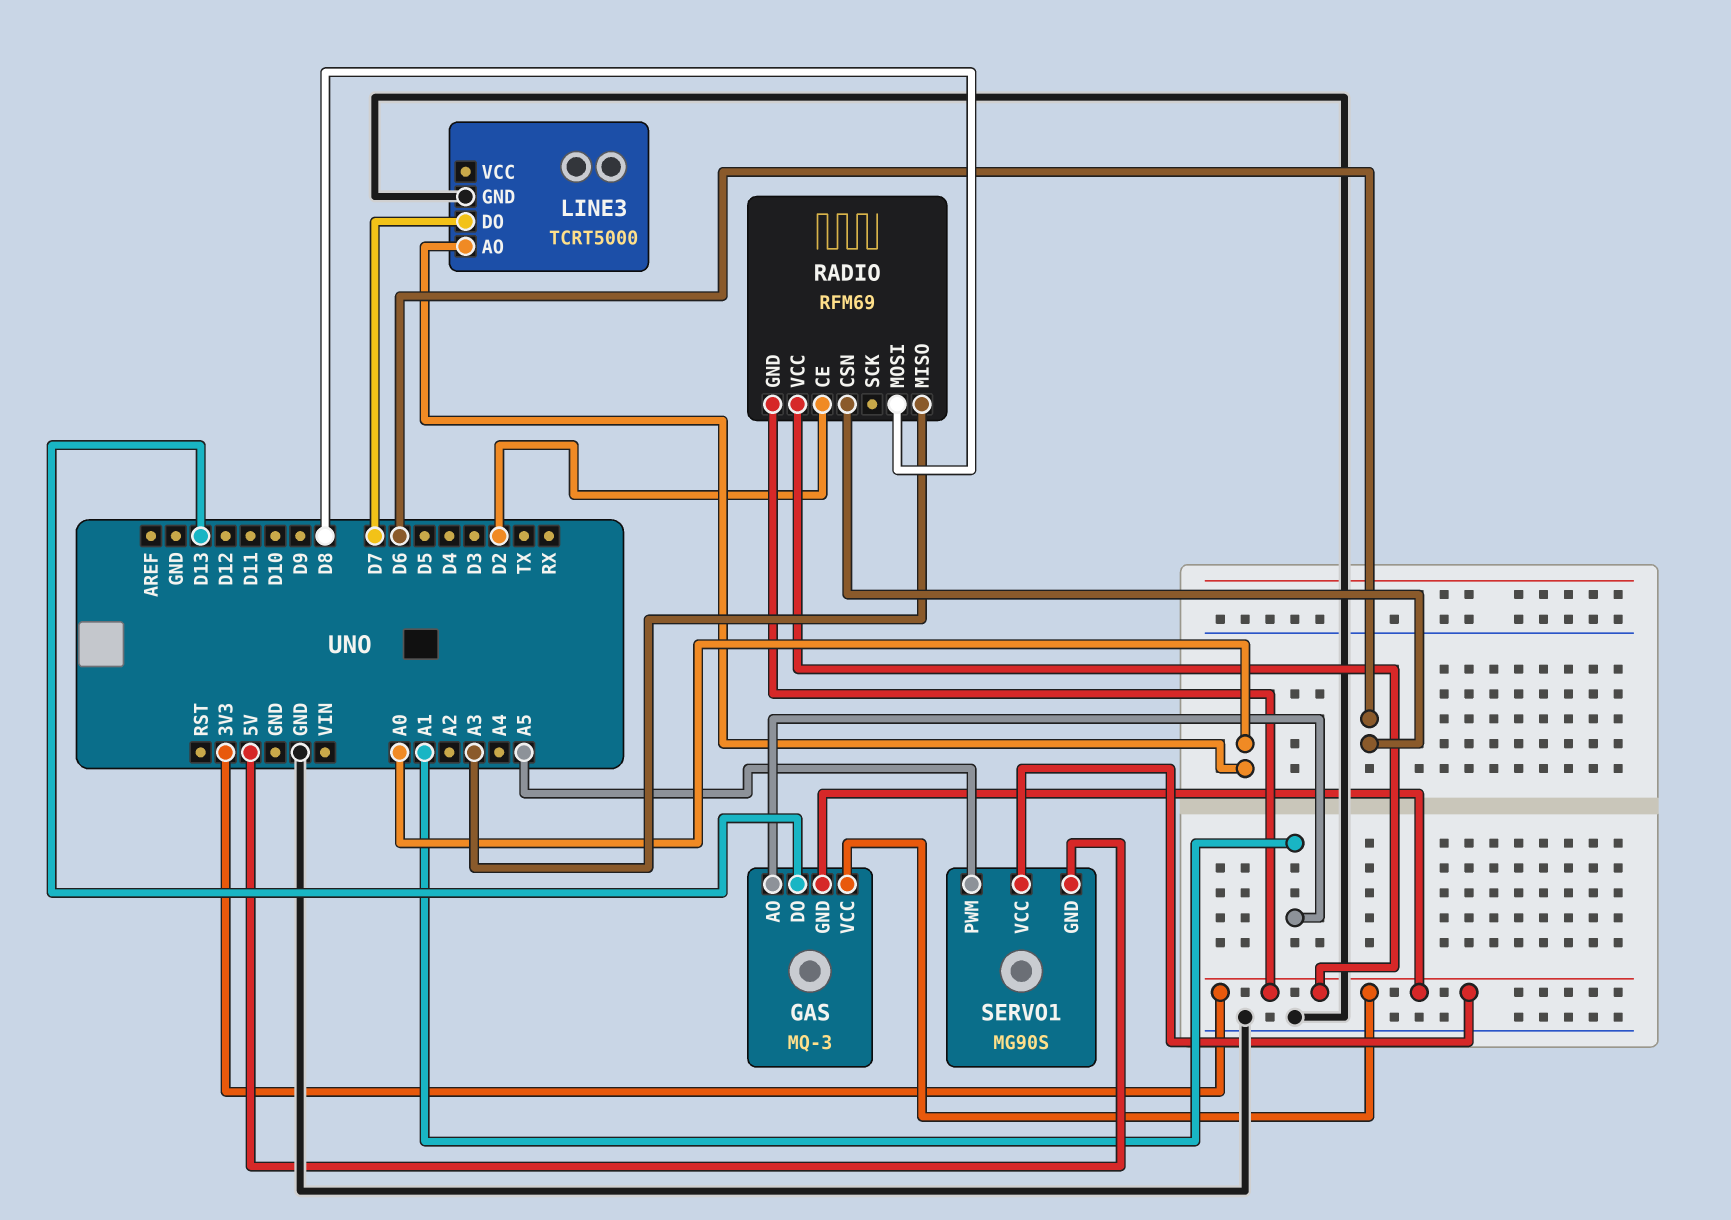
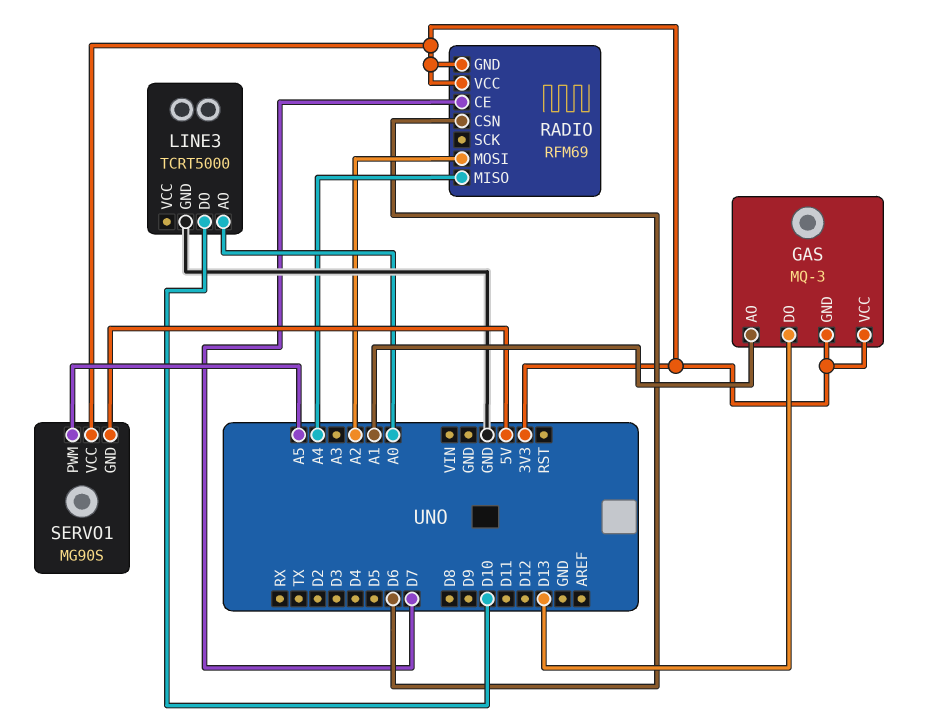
LINE3 pin DO: D7 -> D10
RADIO pin CE: D2 -> D7
RADIO pin MISO: A3 -> A4
RADIO pin MOSI: D8 -> A2

